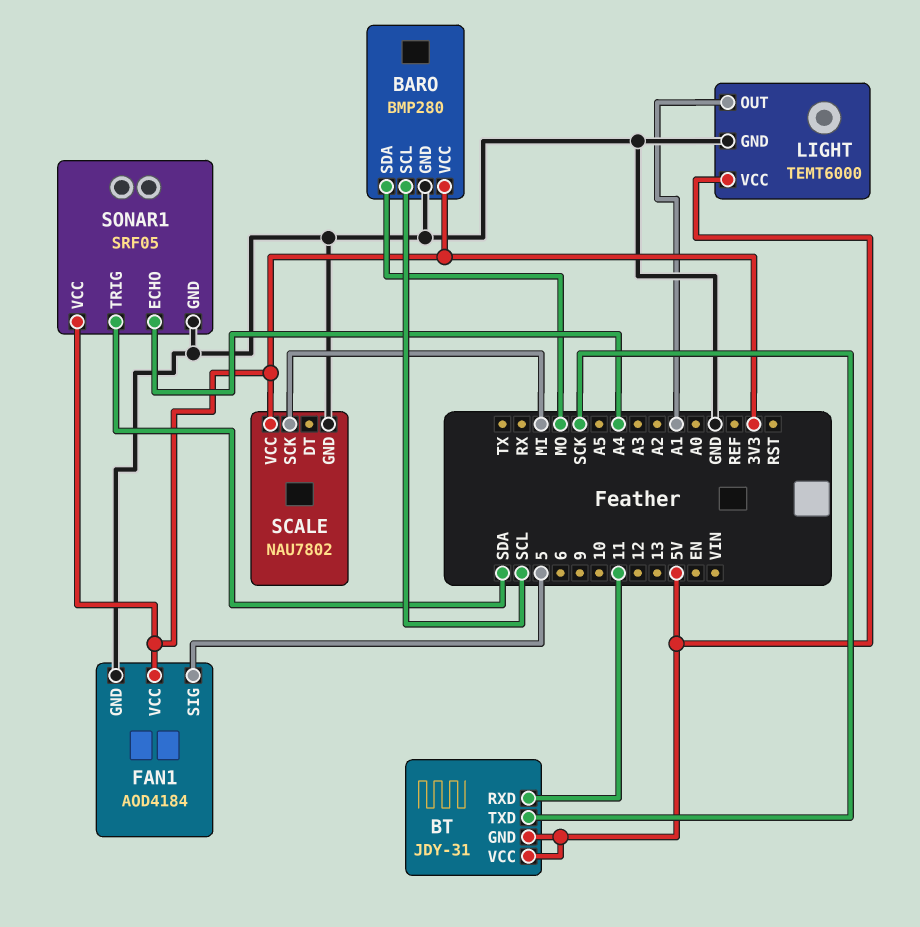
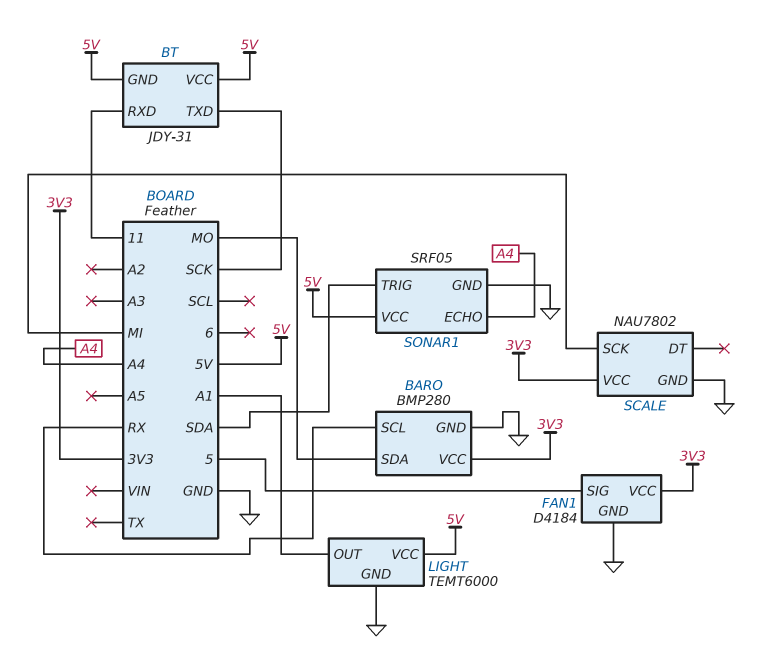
BARO pin SCL: SCL -> RX
FAN1: AOD4184 -> D4184
SONAR1 pin VCC: 3V3 -> 5V

